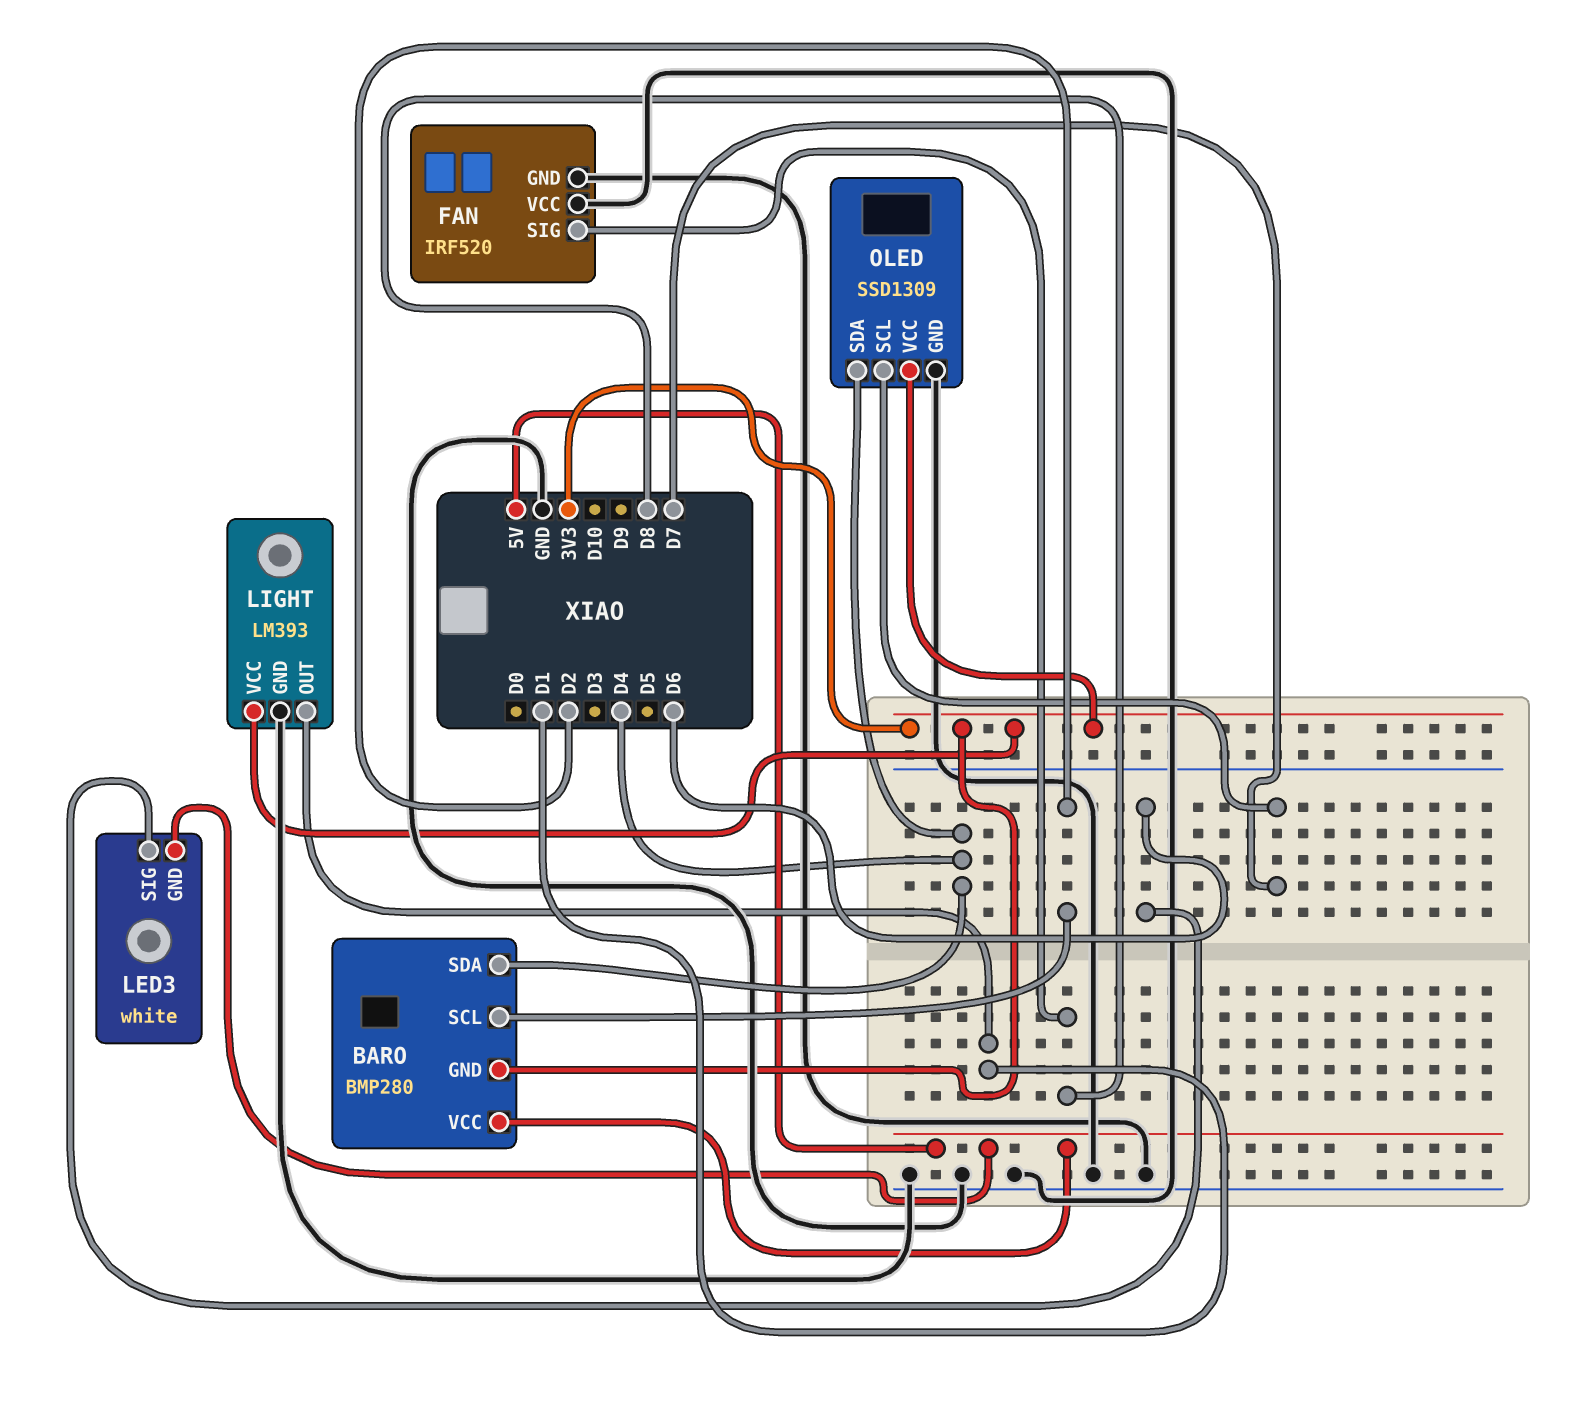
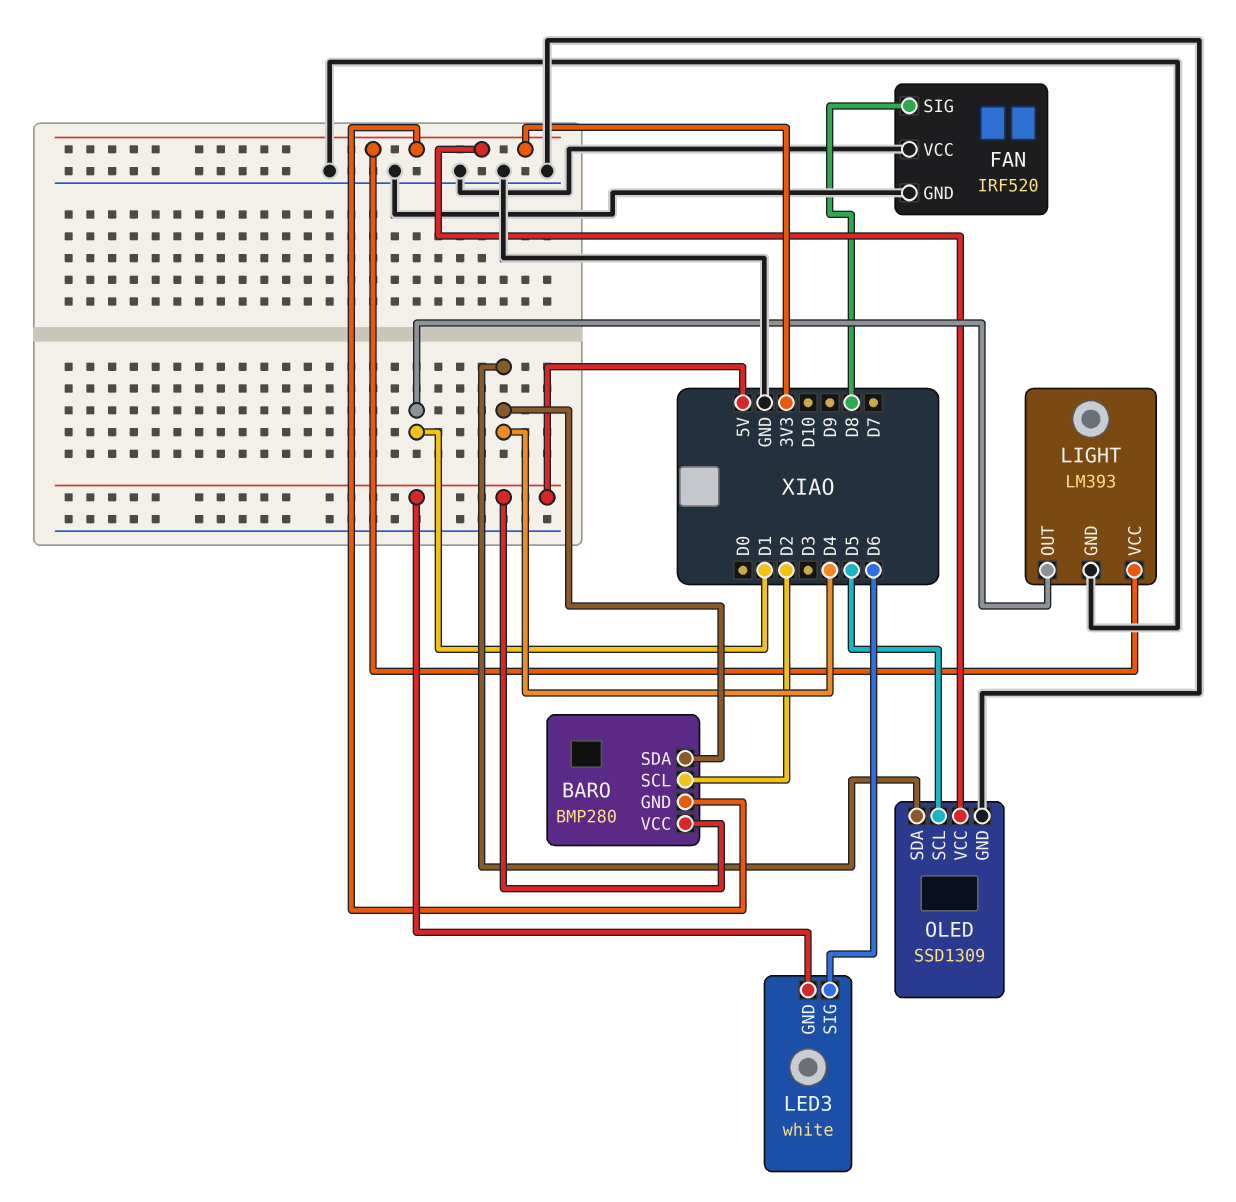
OLED pin SCL: D7 -> D5

